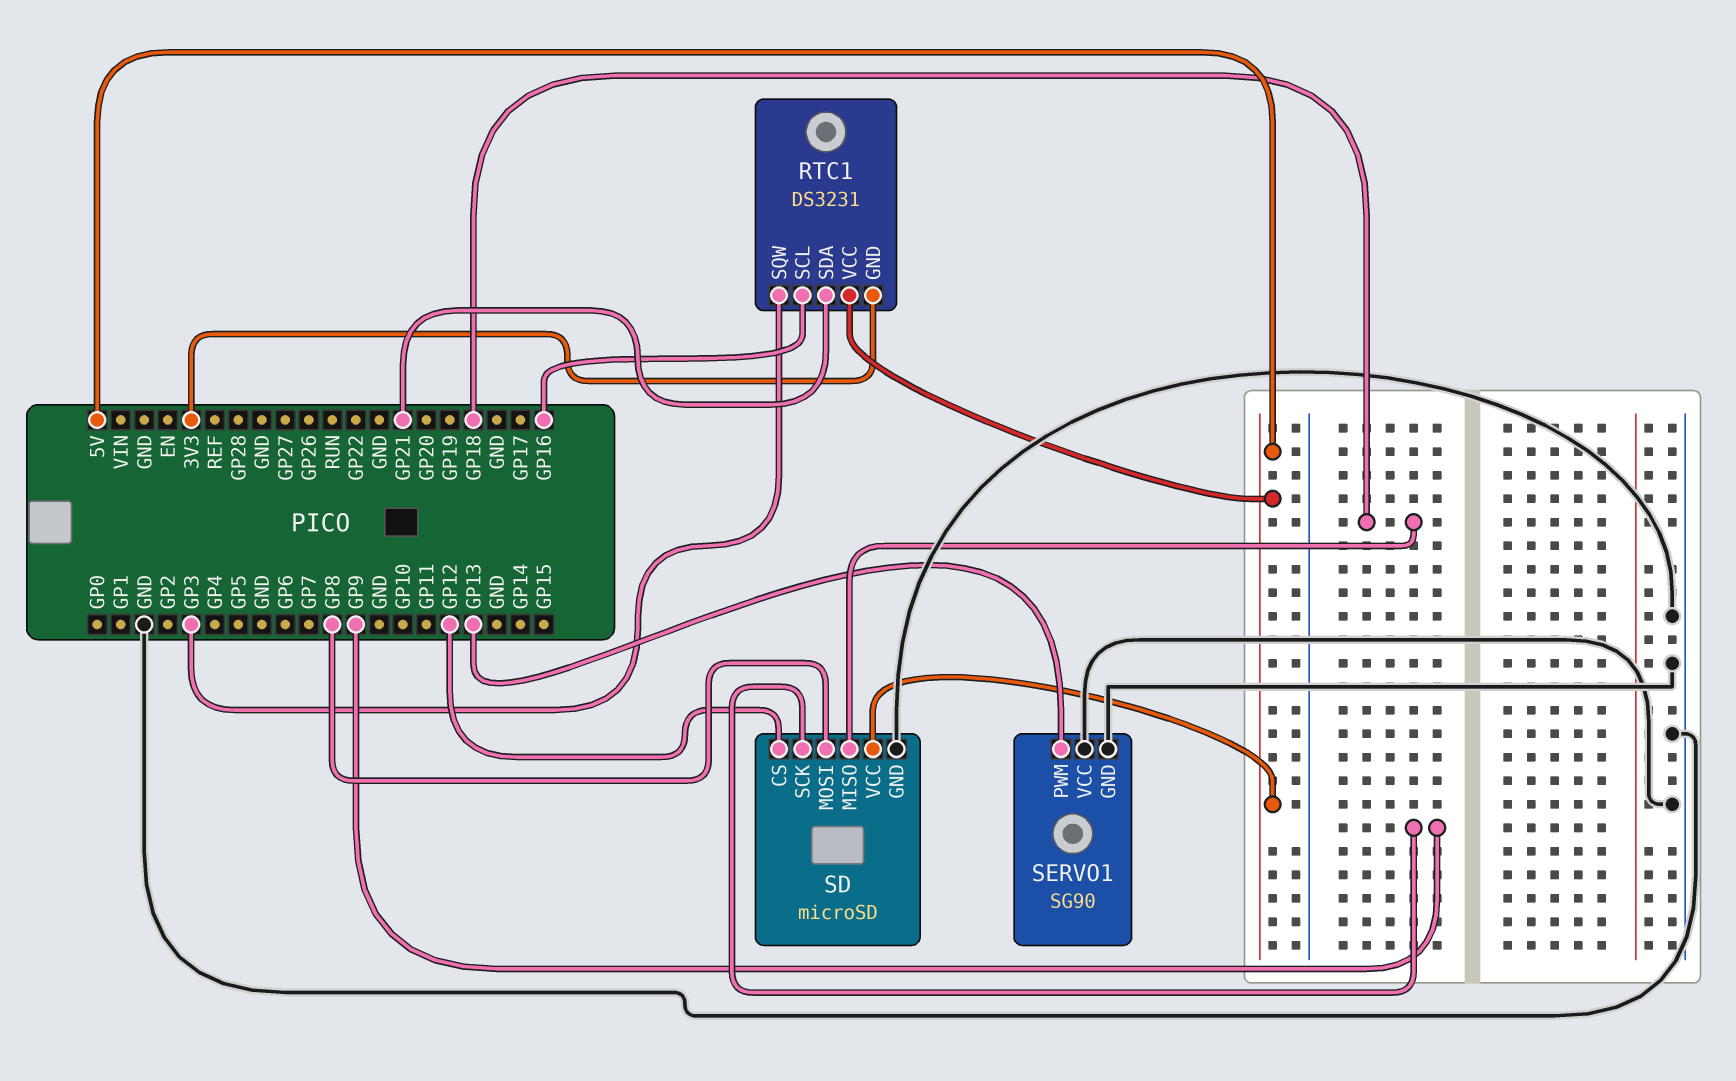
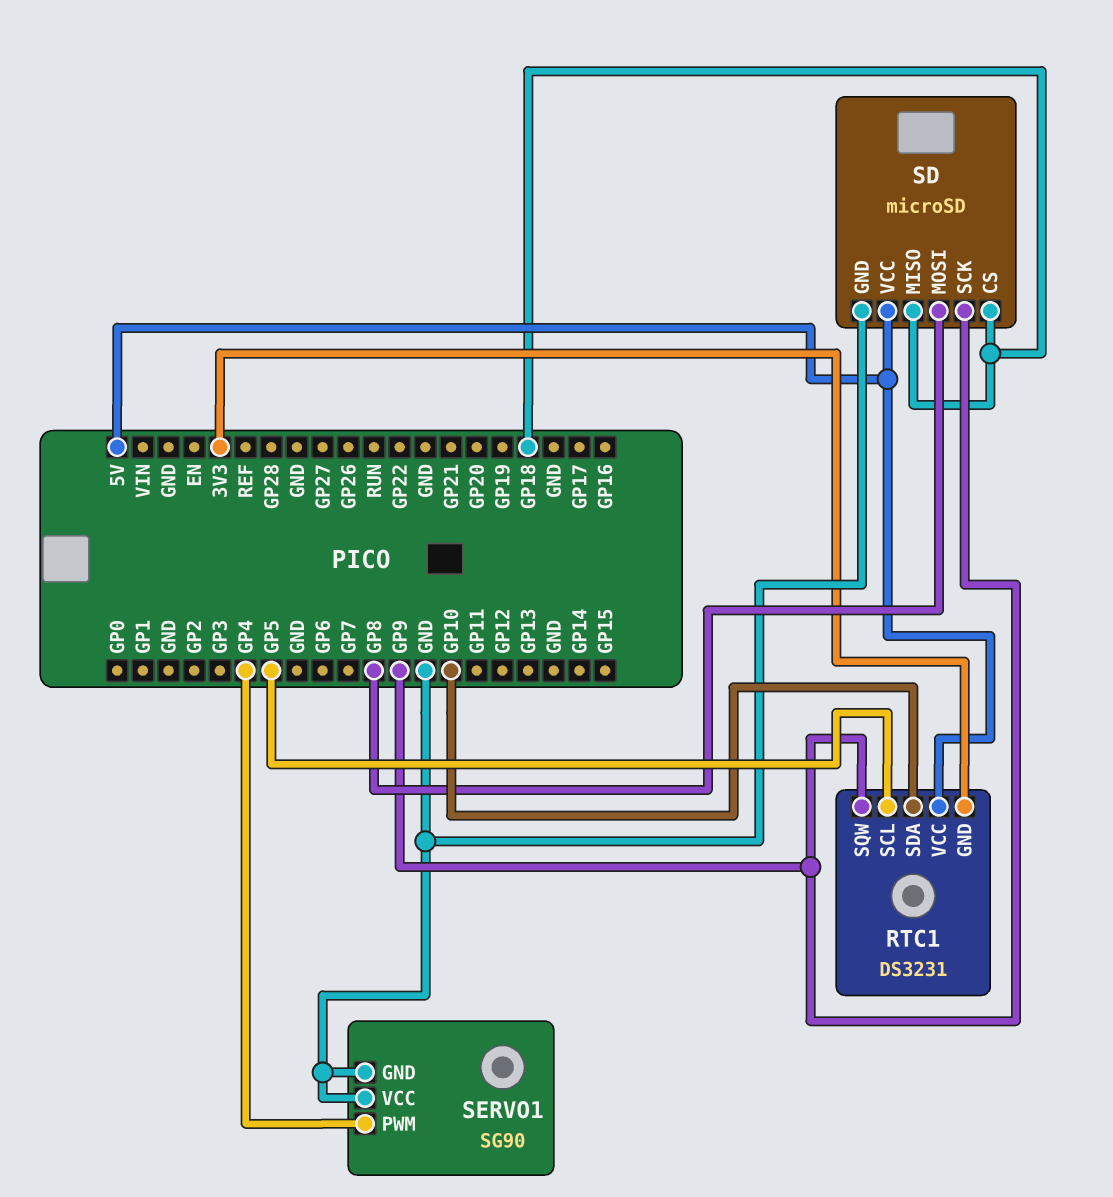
RTC1 pin SCL: GP16 -> GP5
RTC1 pin SDA: GP21 -> GP10
RTC1 pin SQW: GP3 -> GP9
SD pin CS: GP12 -> GP18
SERVO1 pin PWM: GP13 -> GP4

